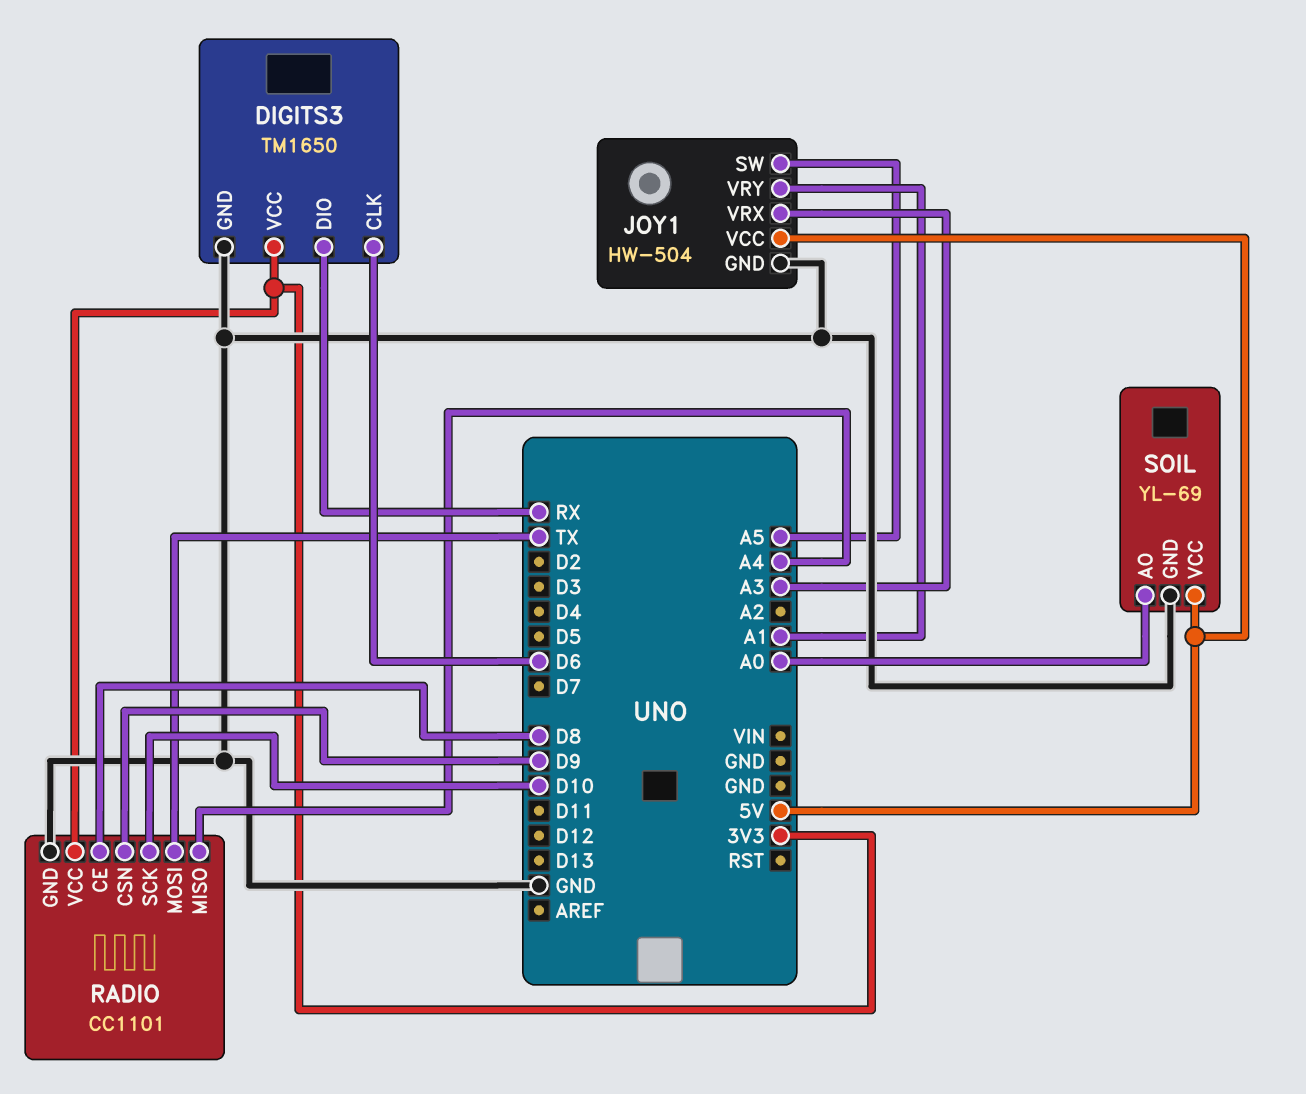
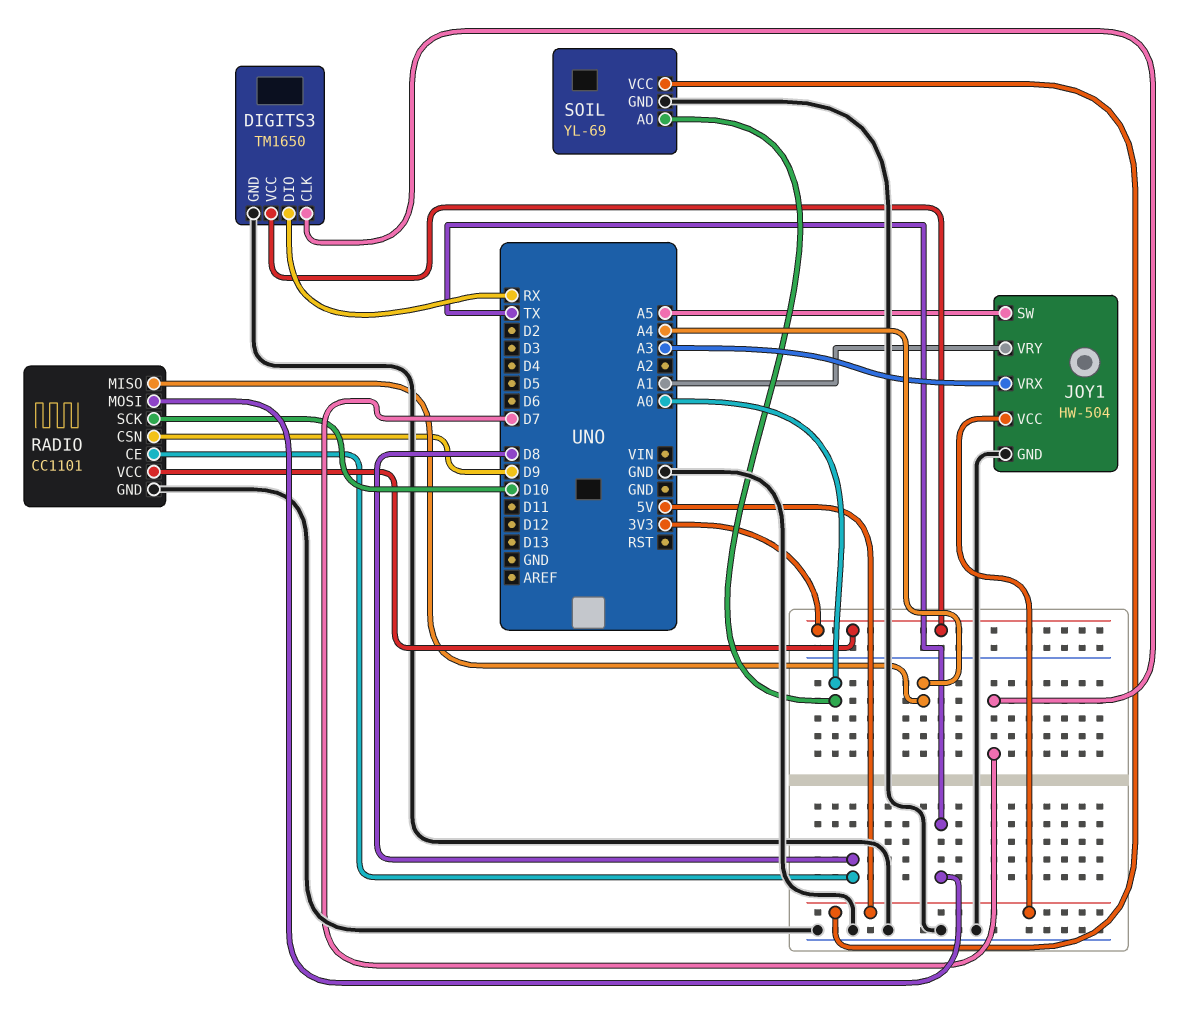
DIGITS3 pin CLK: D6 -> D7

